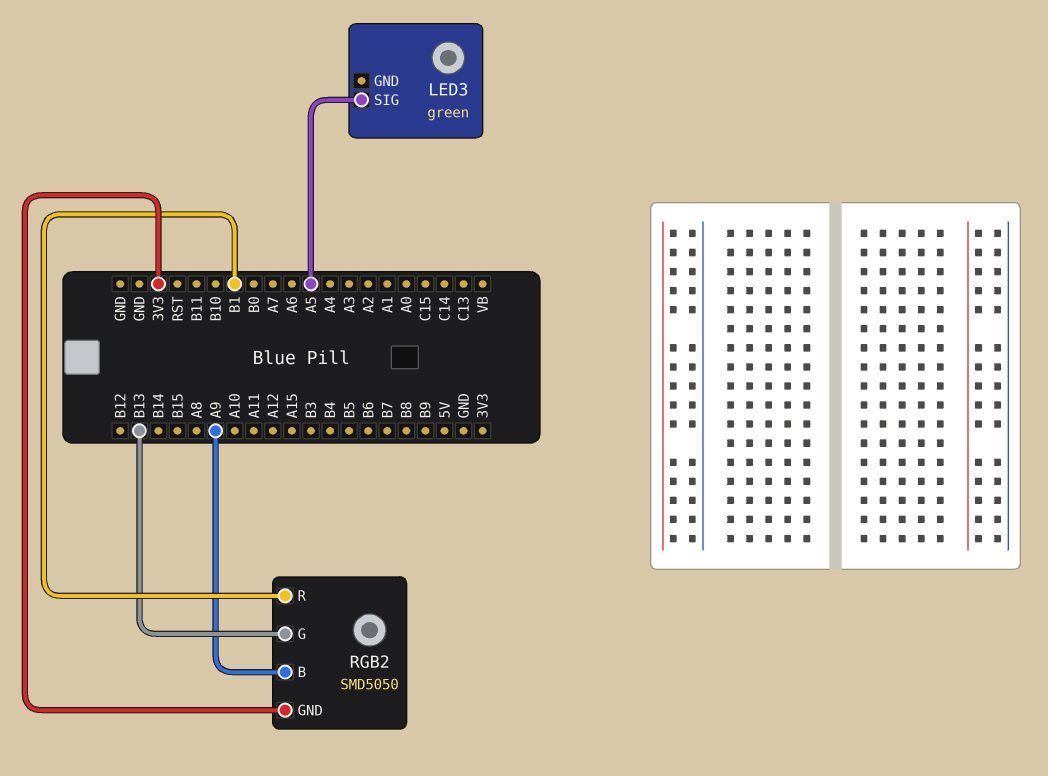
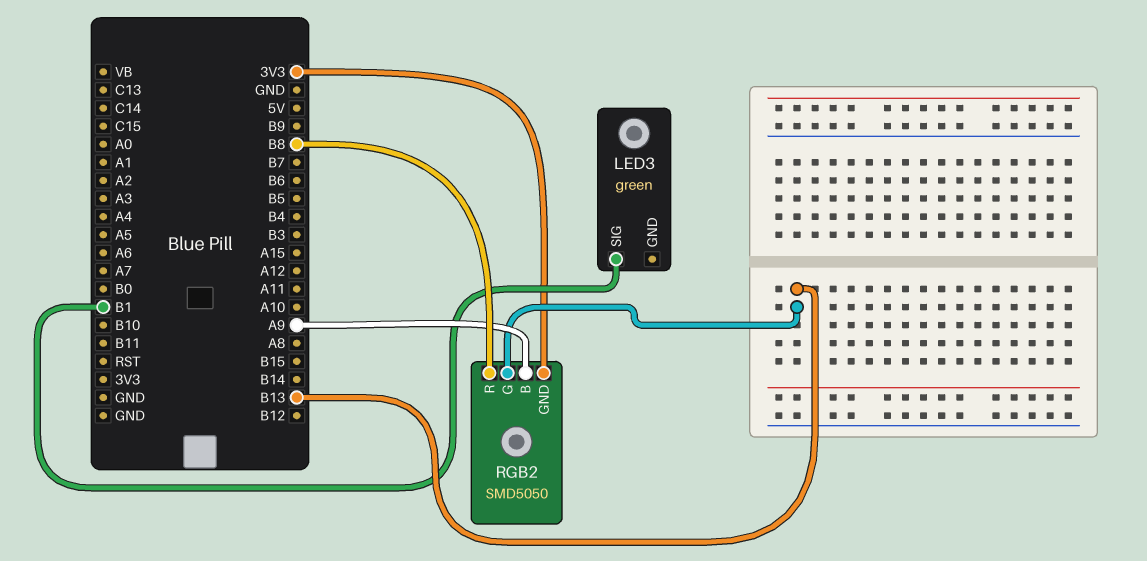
LED3 pin SIG: A5 -> B1
RGB2 pin R: B1 -> B8

